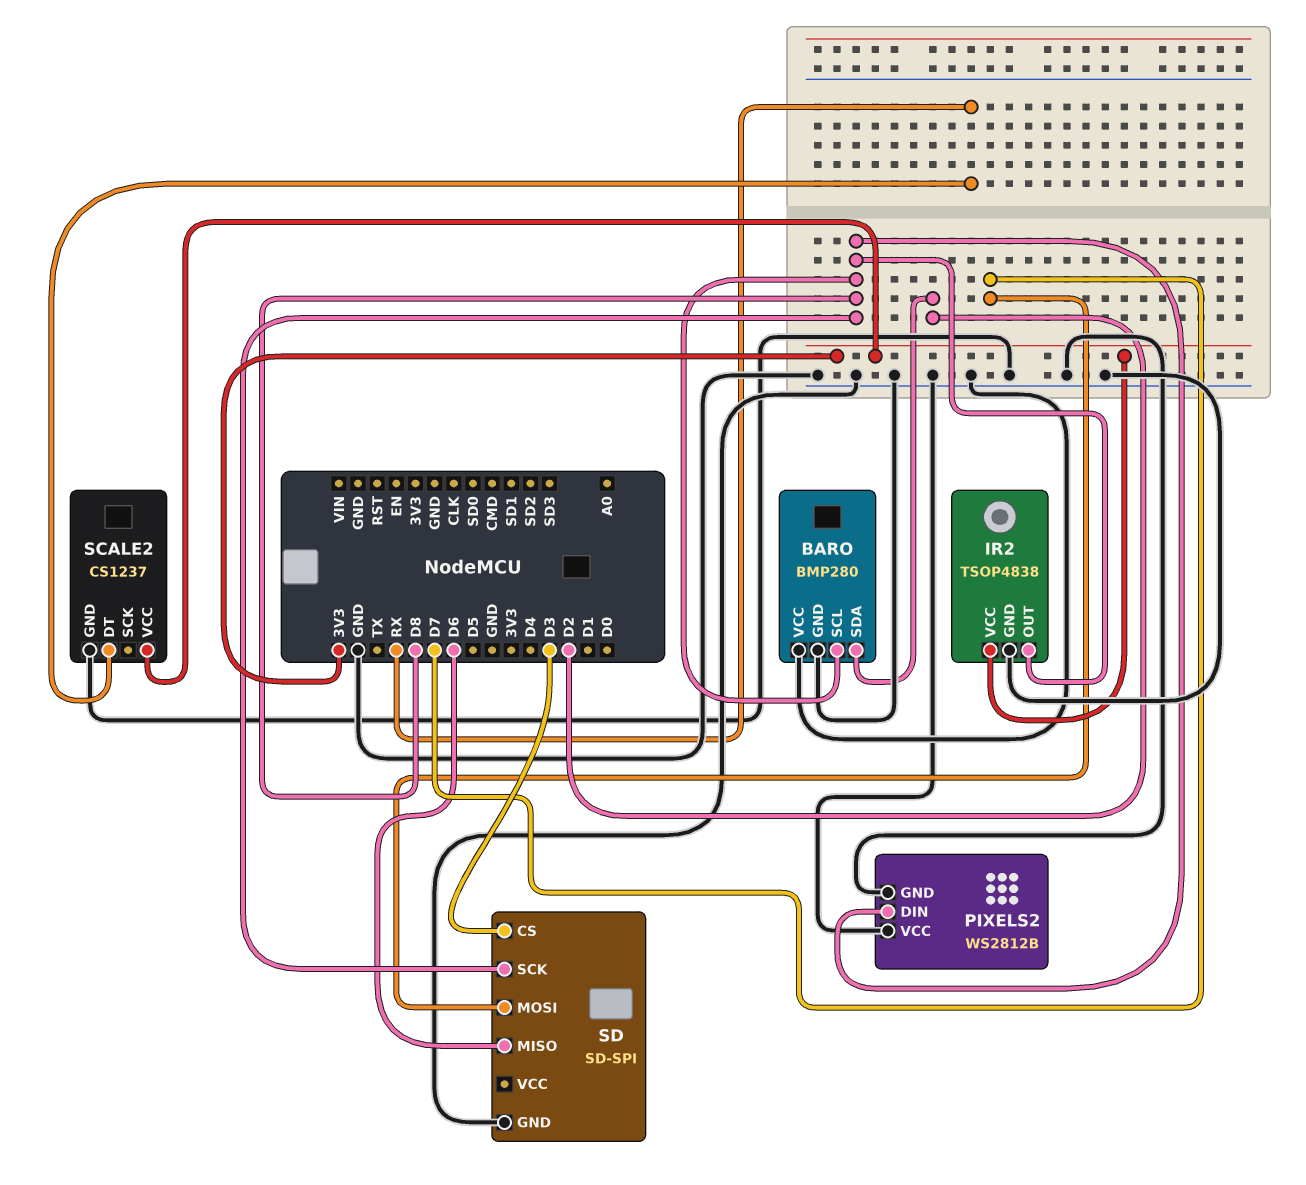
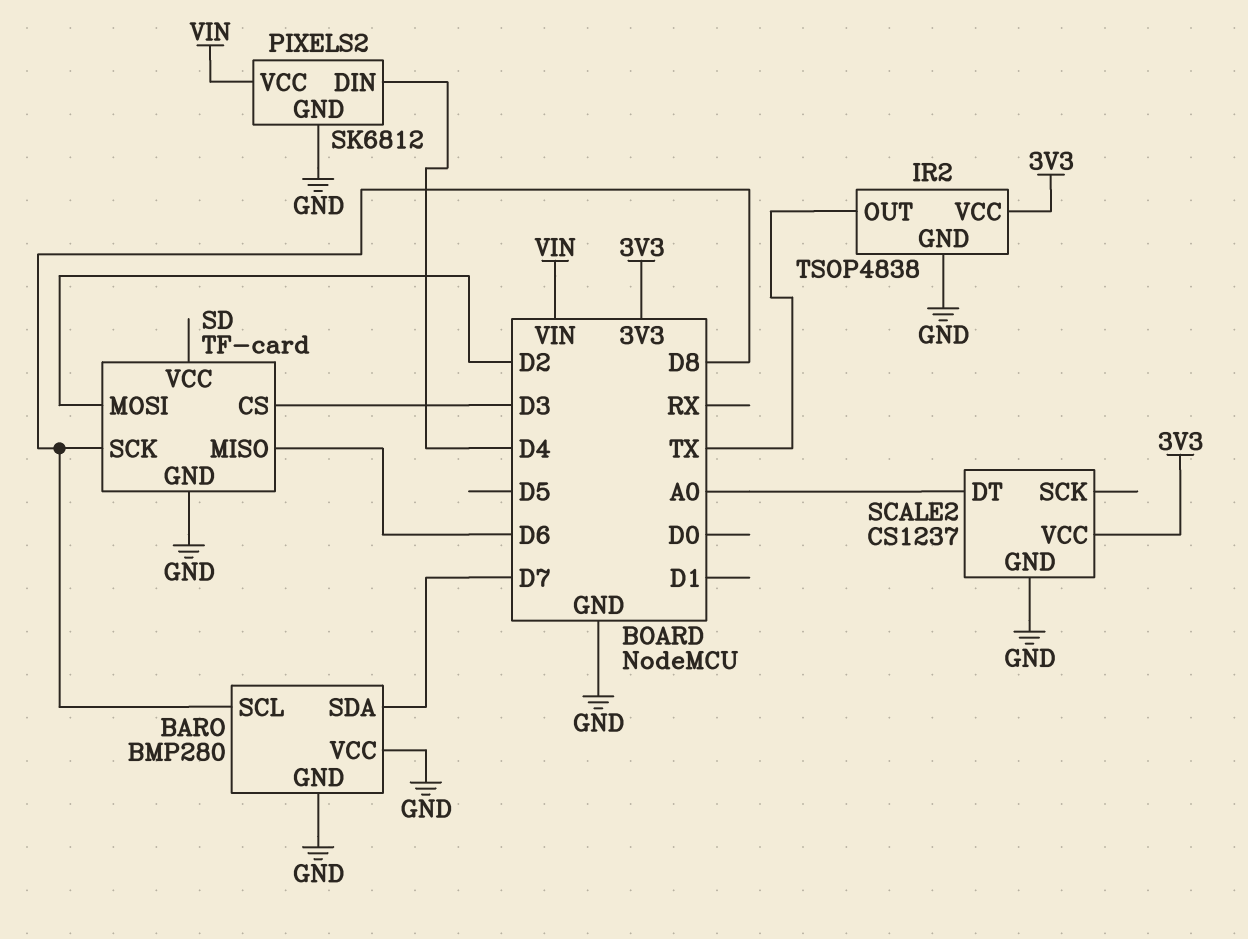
BARO pin SDA: D2 -> D7
IR2 pin OUT: D8 -> TX
PIXELS2: WS2812B -> SK6812
PIXELS2 pin DIN: D8 -> D4
PIXELS2 pin VCC: GND -> VIN
SCALE2 pin DT: RX -> A0
SD: SD-SPI -> TF-card
SD pin MOSI: D7 -> D2

